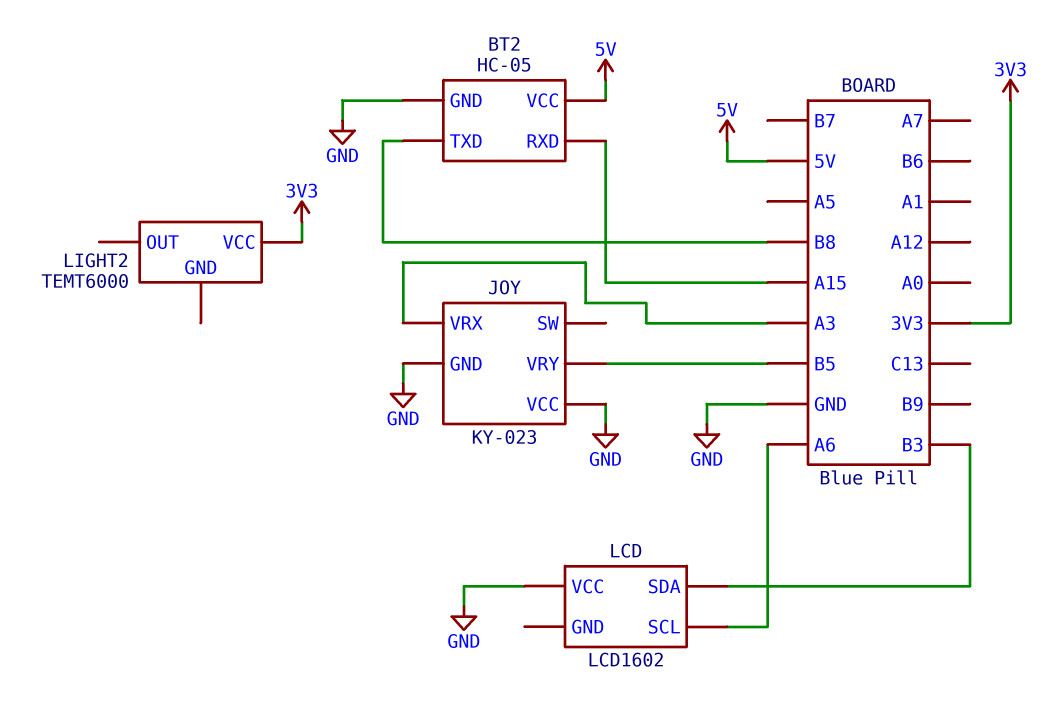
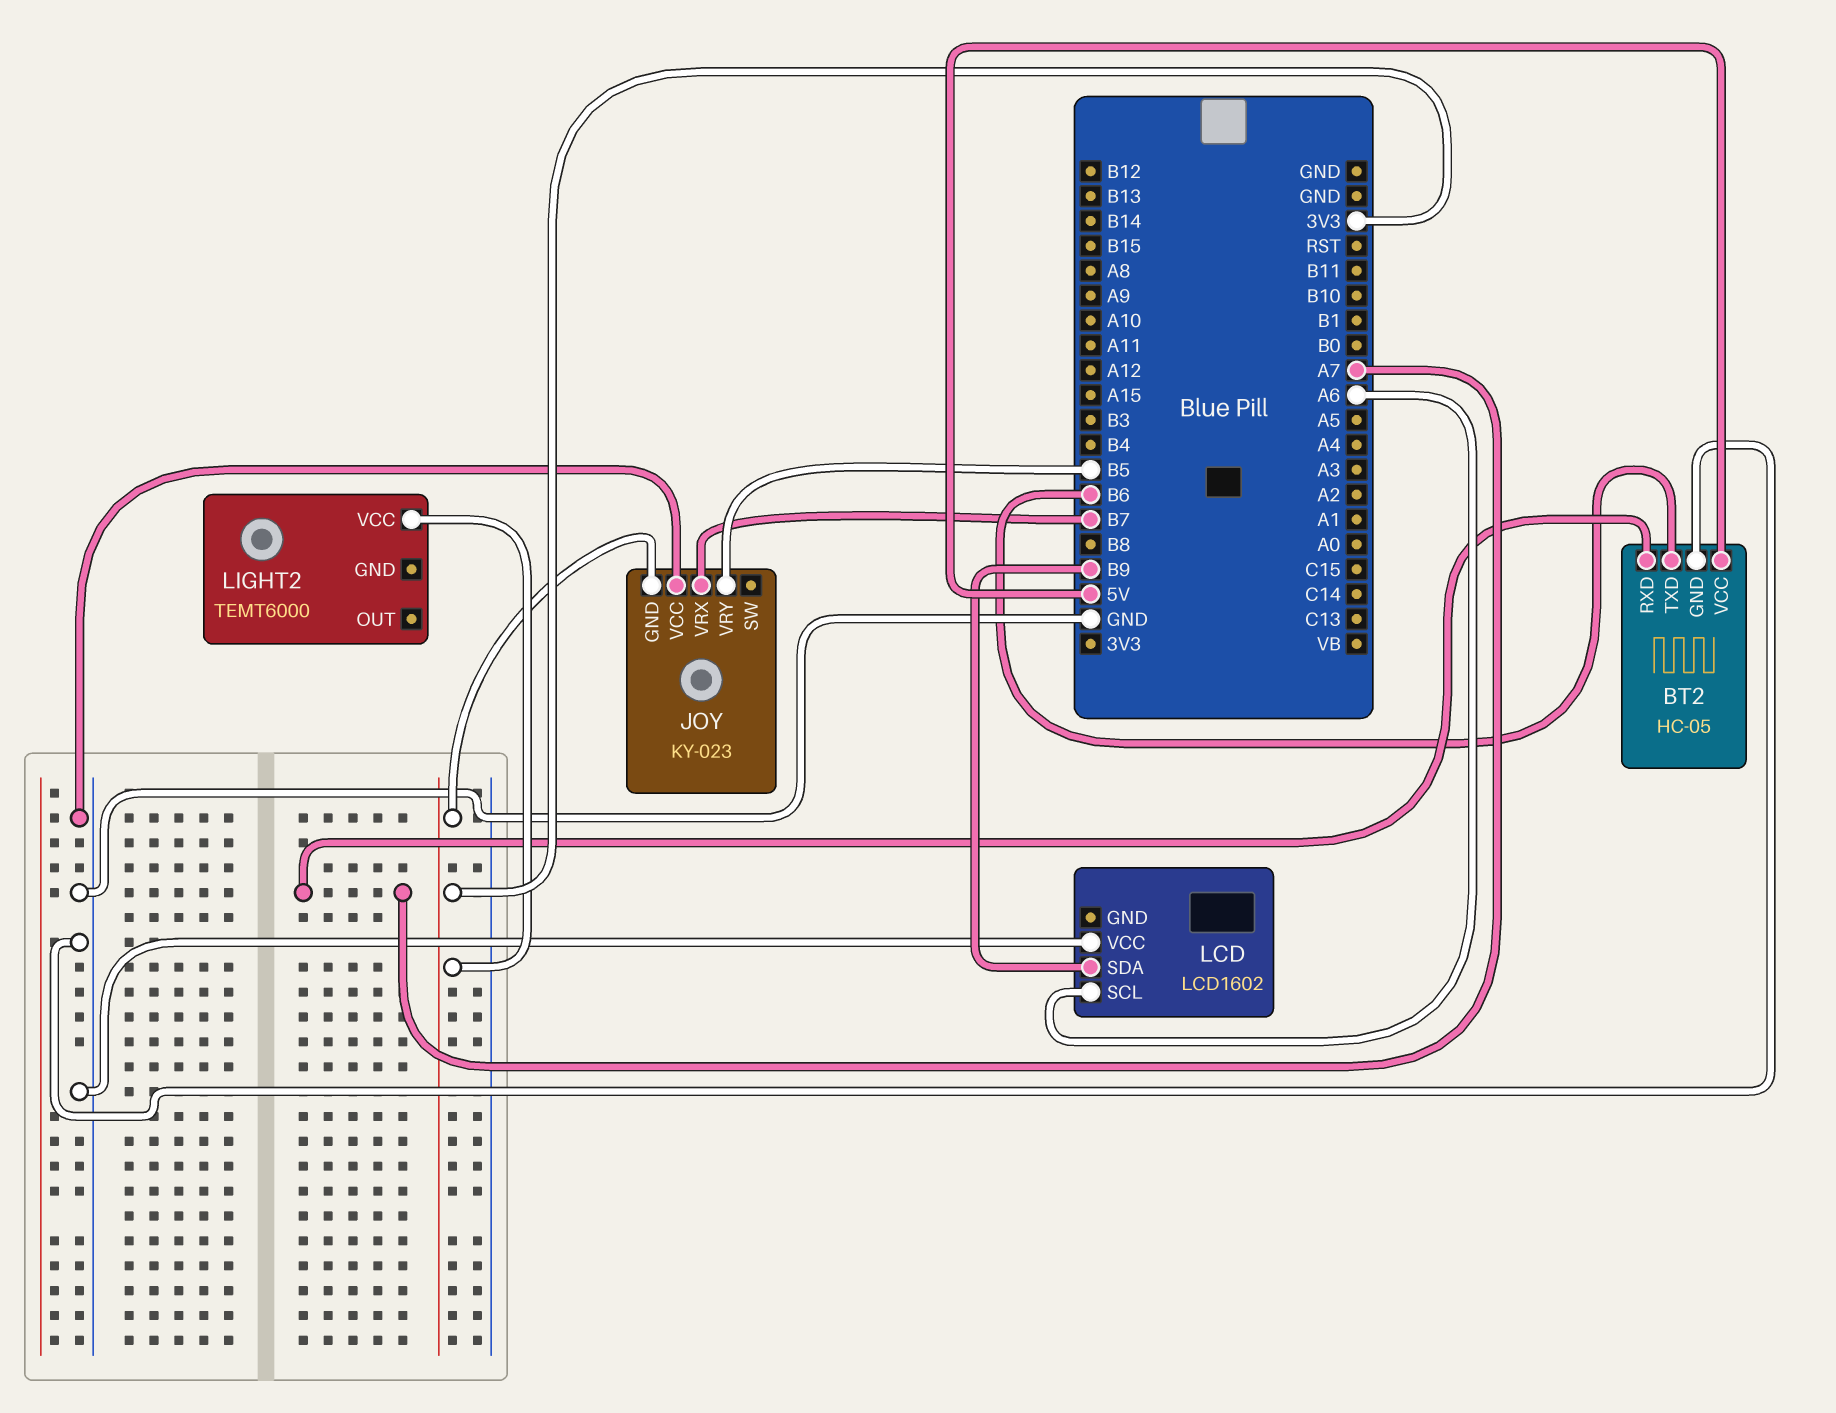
BT2 pin RXD: A15 -> A7
BT2 pin TXD: B8 -> B6
JOY pin GND: GND -> 3V3
JOY pin VRX: A3 -> B7
LCD pin SDA: B3 -> B9

